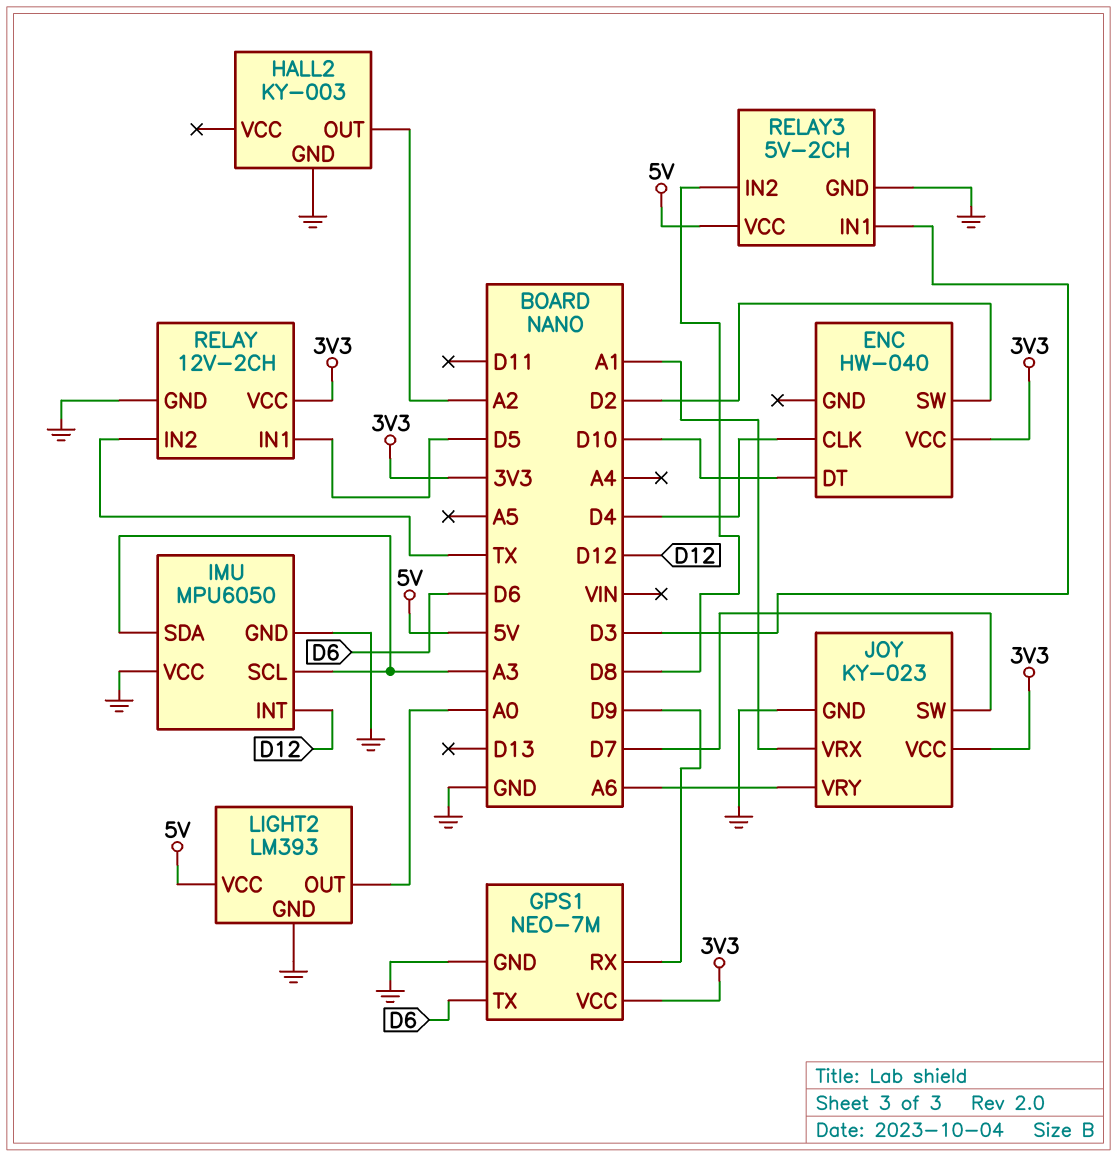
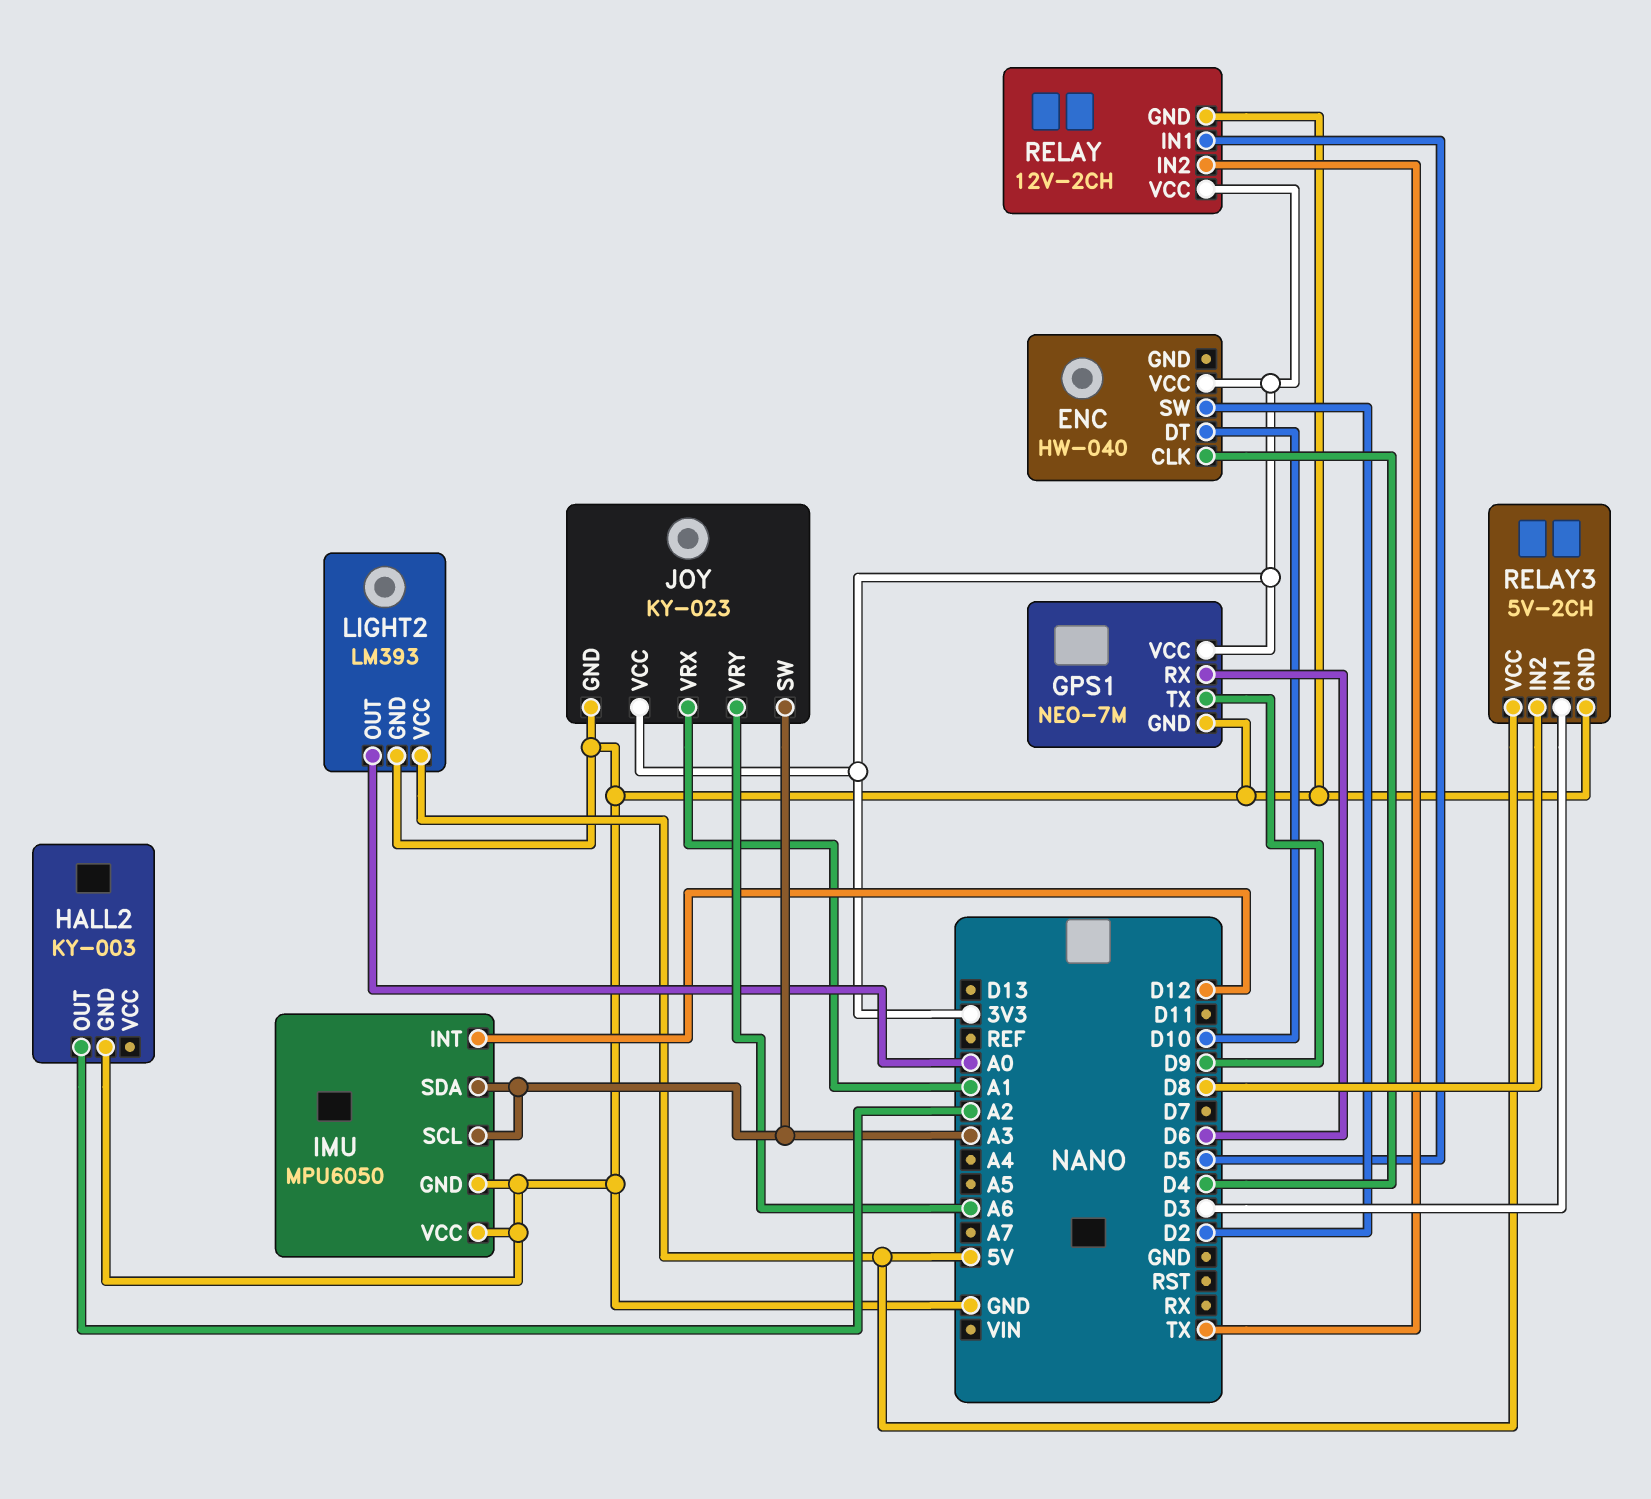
GPS1 pin RX: D9 -> D6
GPS1 pin TX: D6 -> D9
JOY pin SW: D7 -> A3

